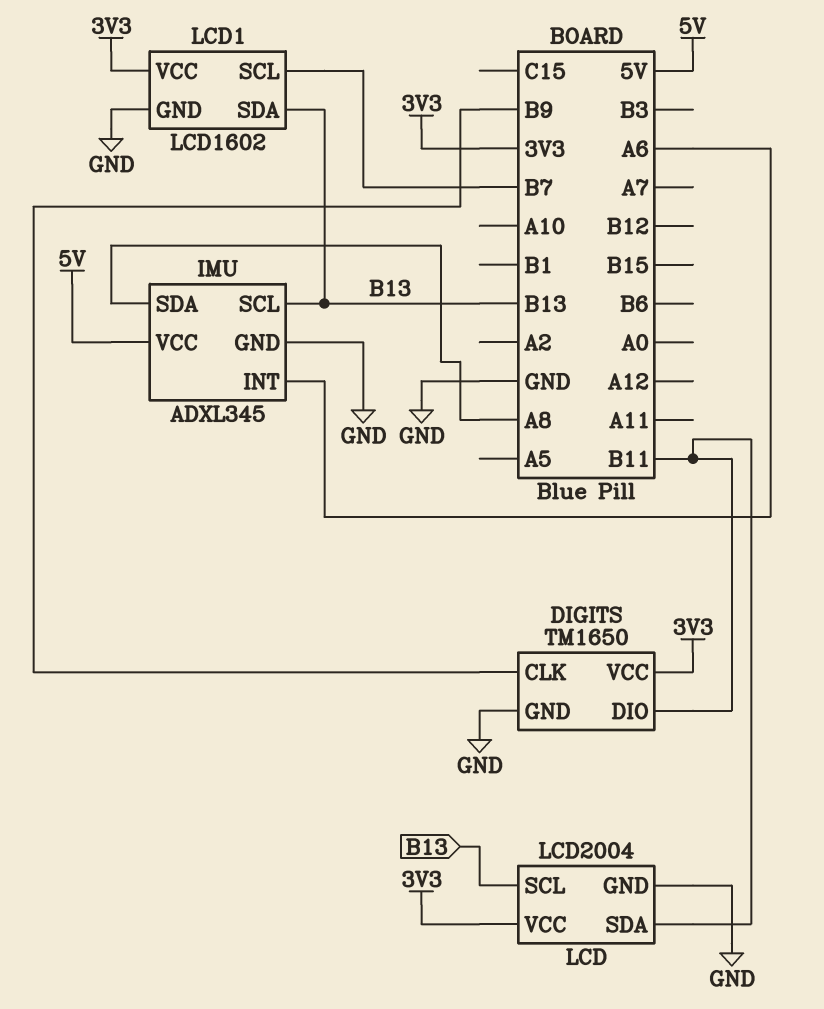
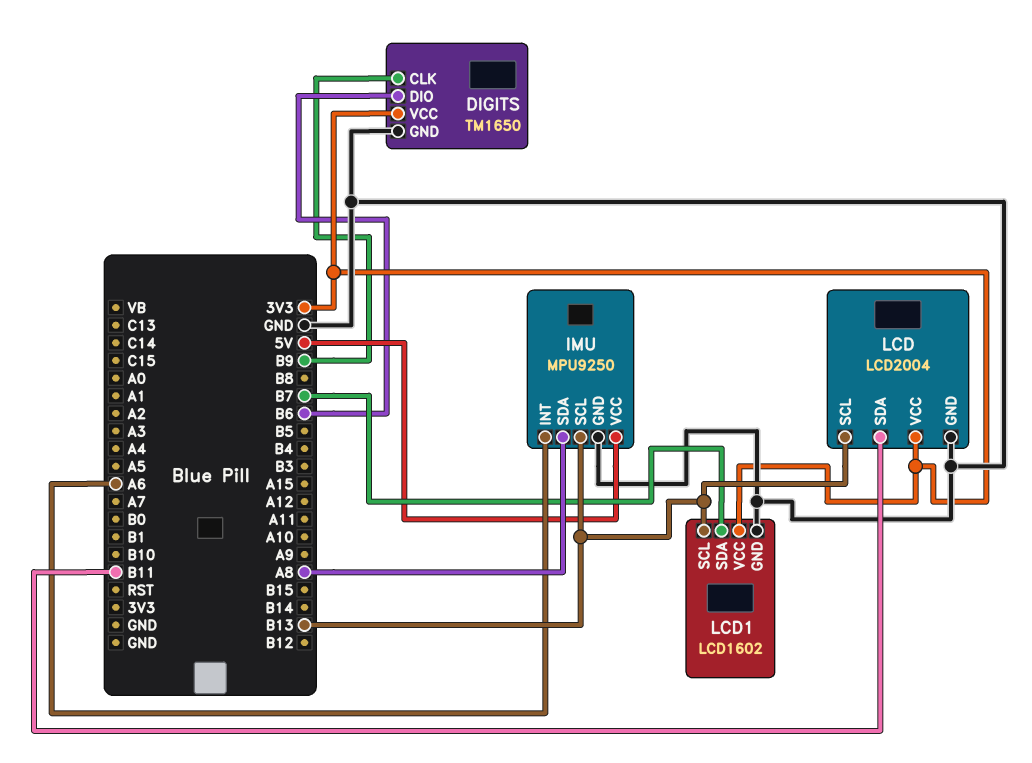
DIGITS pin DIO: B11 -> B6
IMU: ADXL345 -> MPU9250
LCD1 pin SCL: B7 -> B13
LCD1 pin SDA: B13 -> B7

